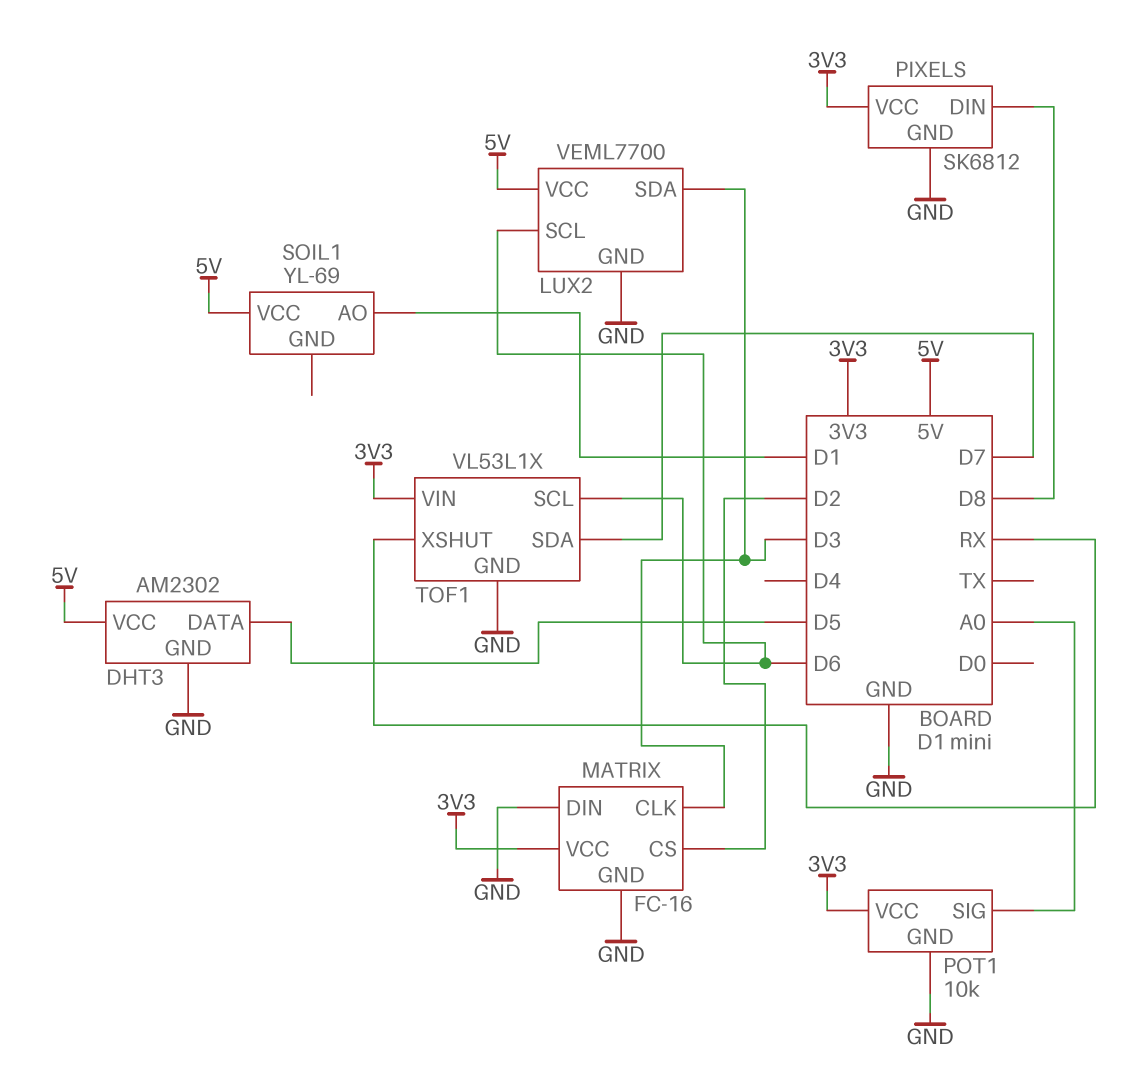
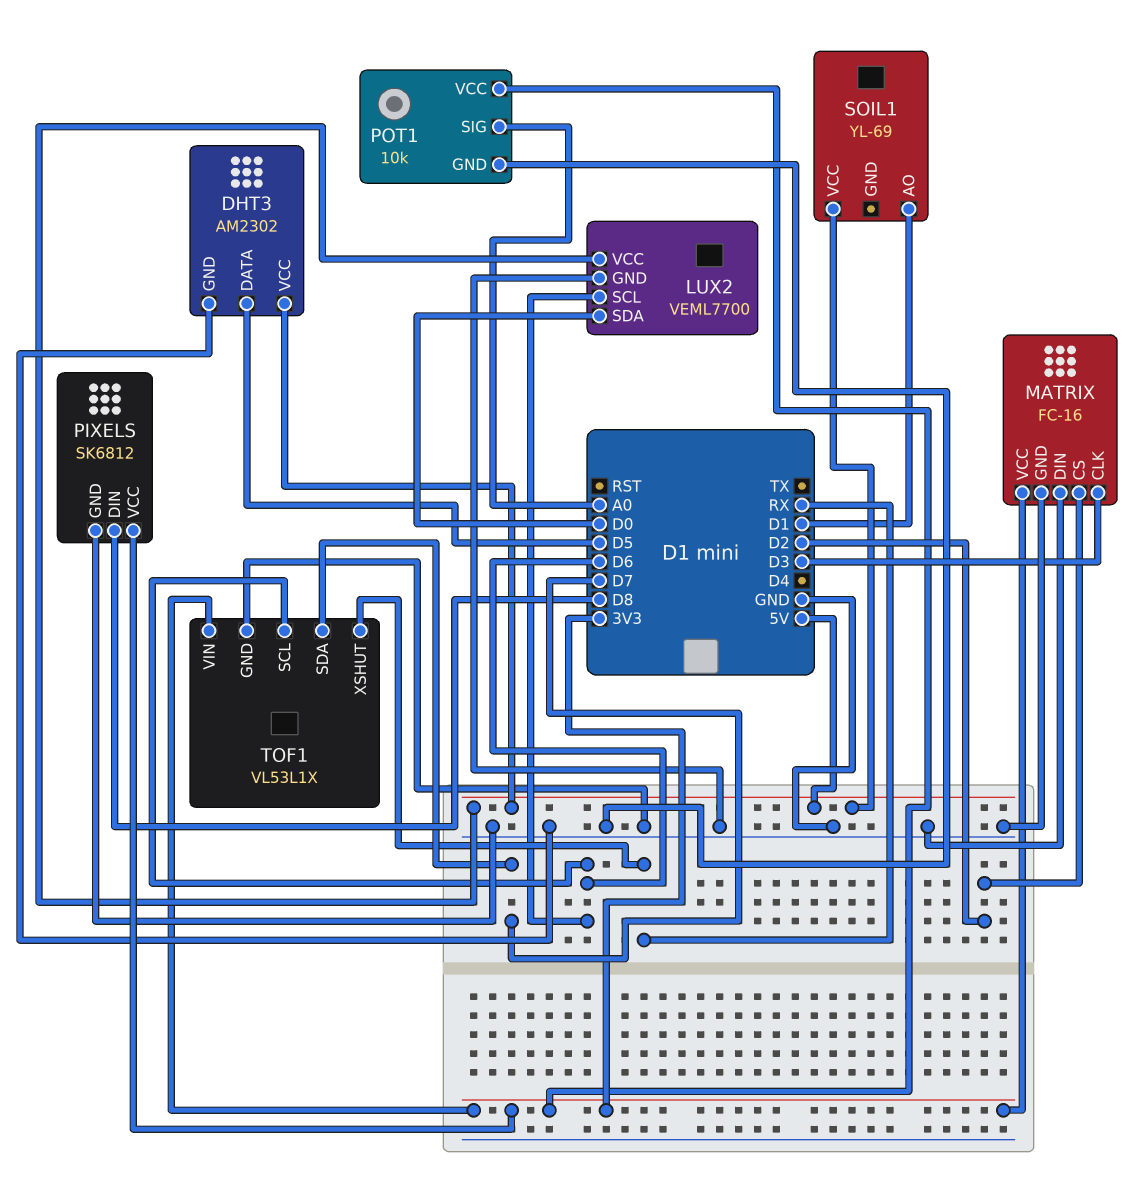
LUX2 pin SDA: D3 -> D0

